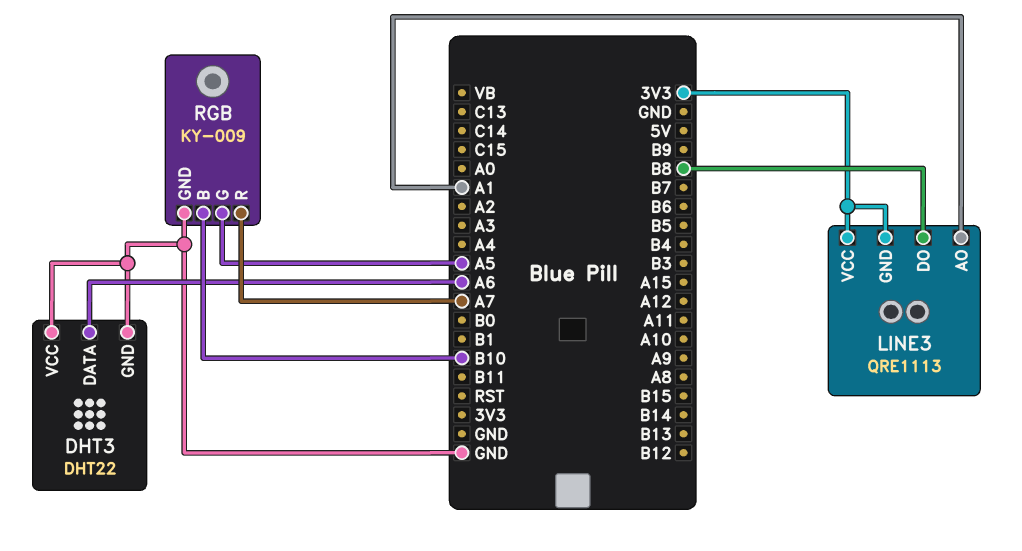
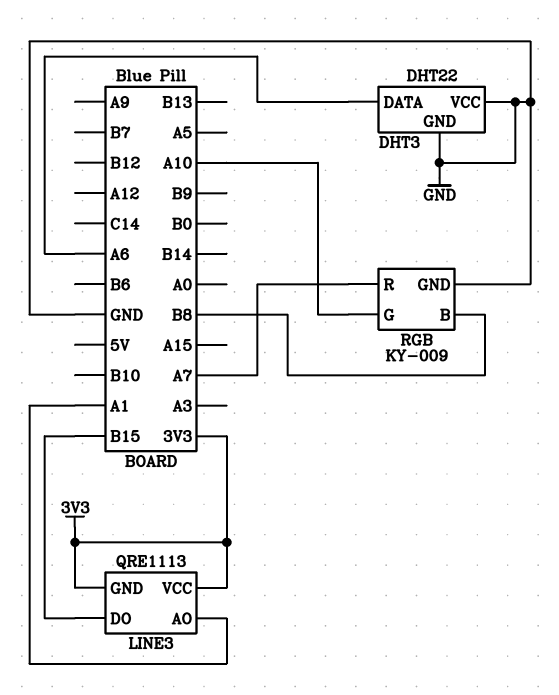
LINE3 pin DO: B8 -> B15
RGB pin B: B10 -> B8
RGB pin G: A5 -> A10

